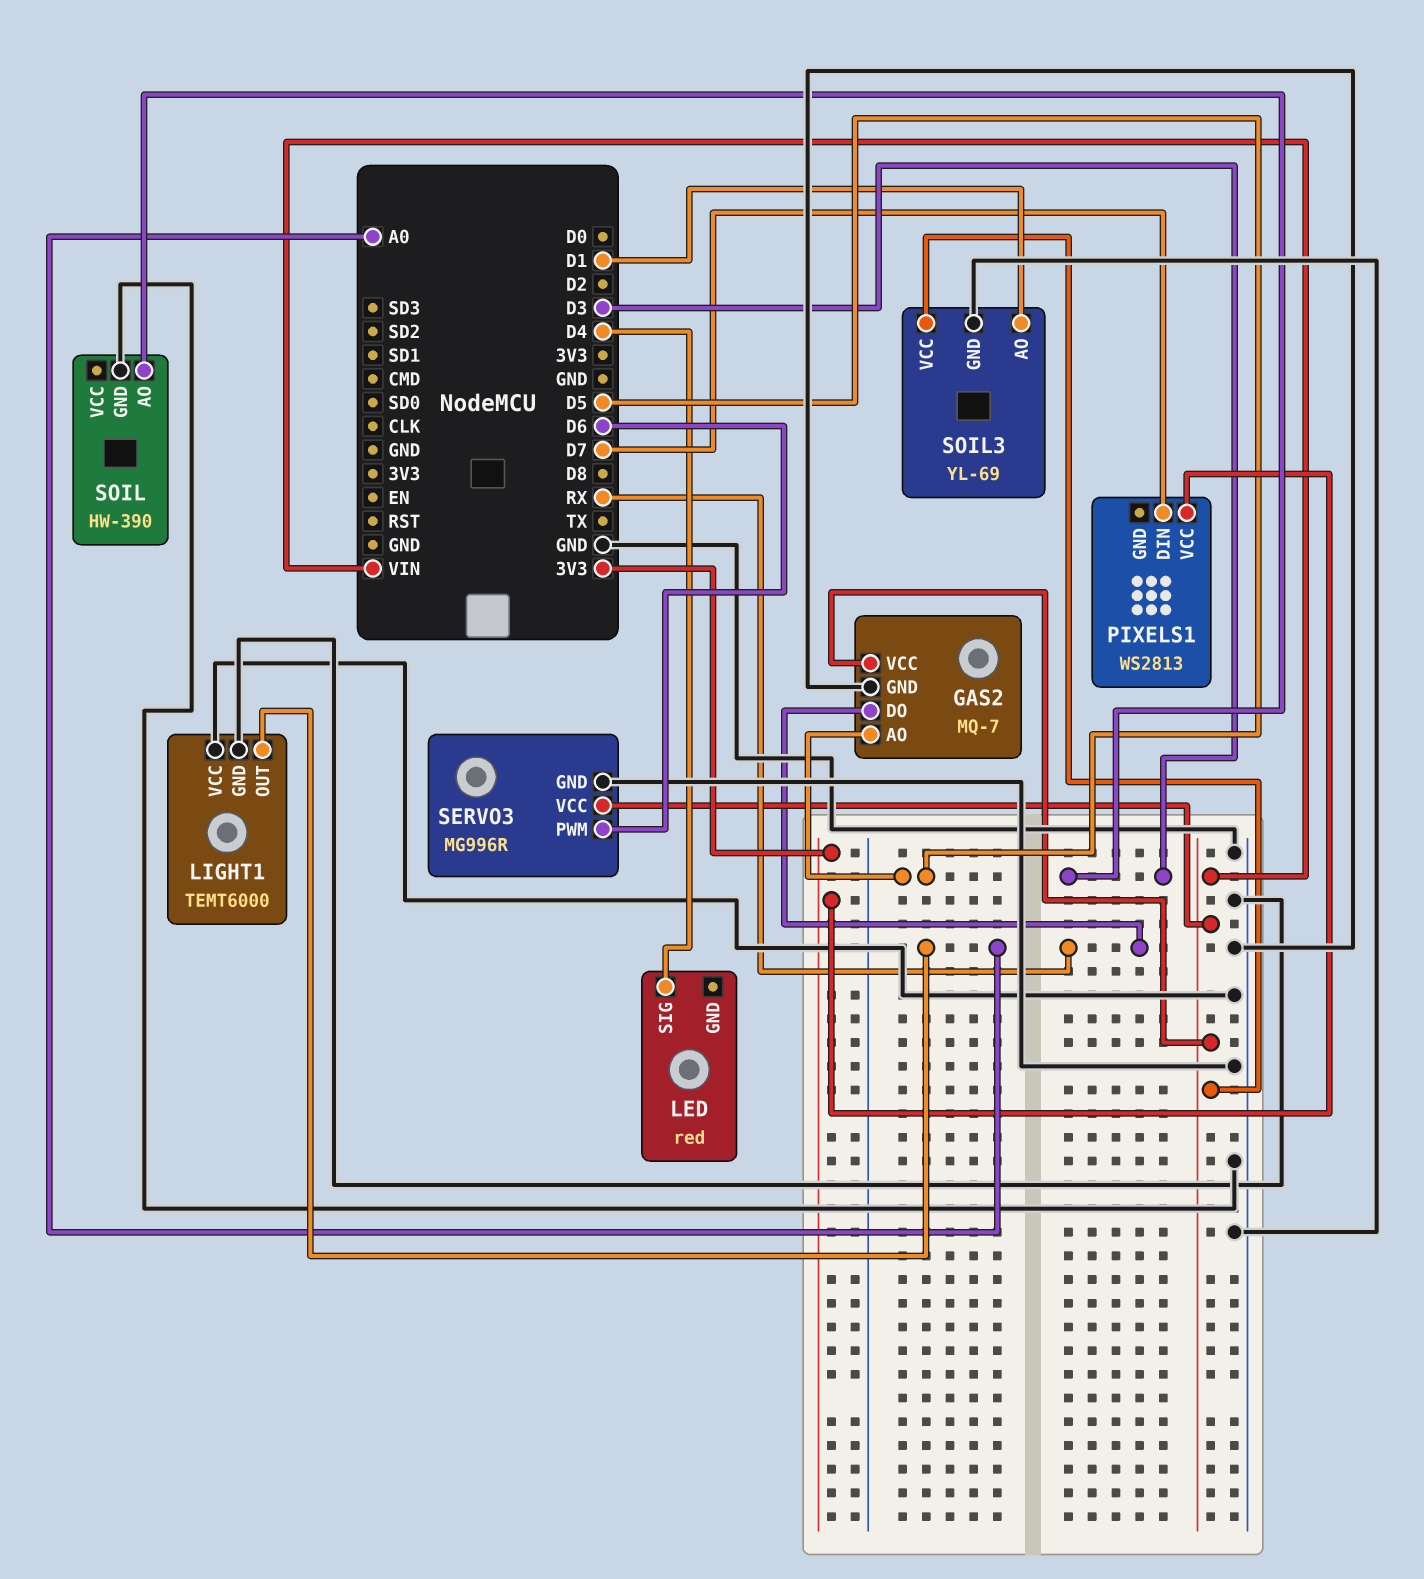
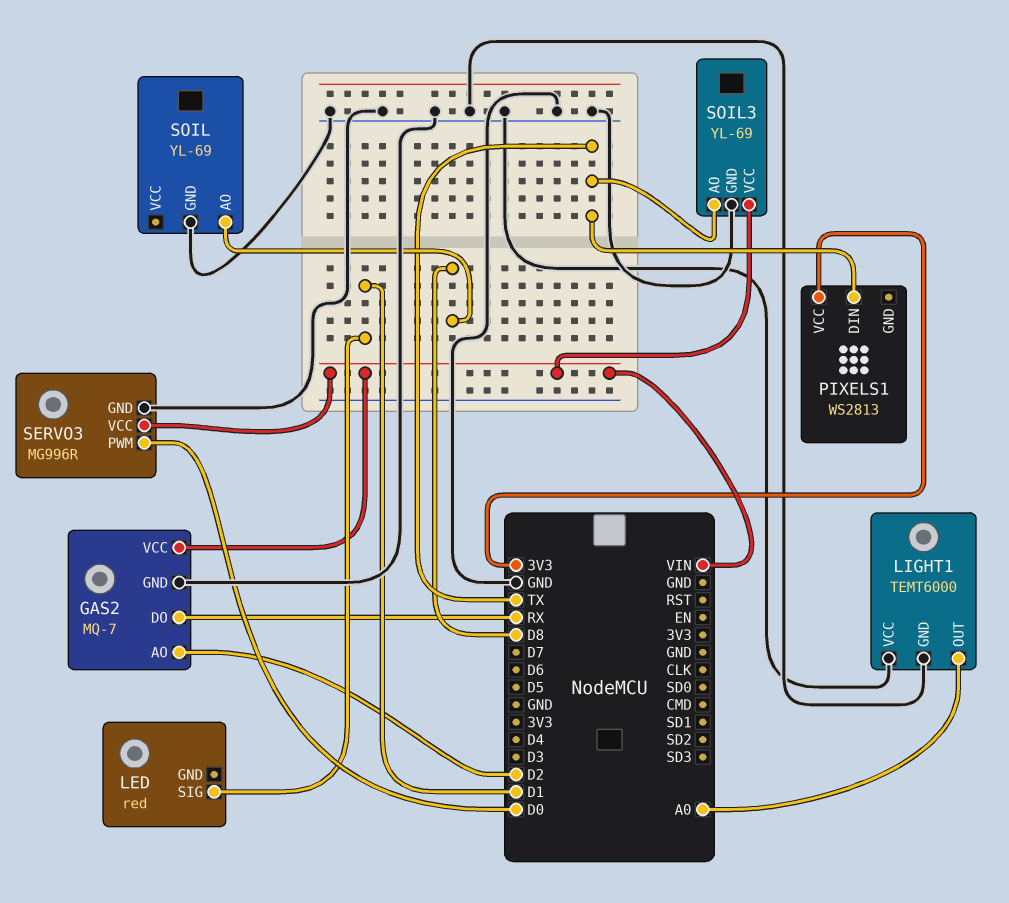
GAS2 pin AO: D5 -> D2
LED pin SIG: D4 -> D1
PIXELS1 pin DIN: D7 -> TX
SERVO3 pin PWM: D6 -> D0
SOIL: HW-390 -> YL-69
SOIL pin AO: D3 -> D8
SOIL3 pin AO: D1 -> TX

